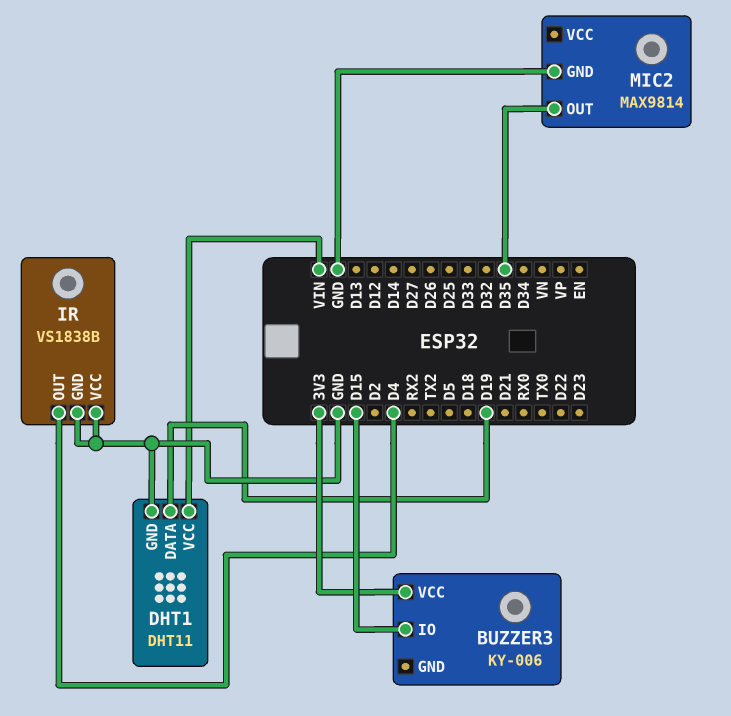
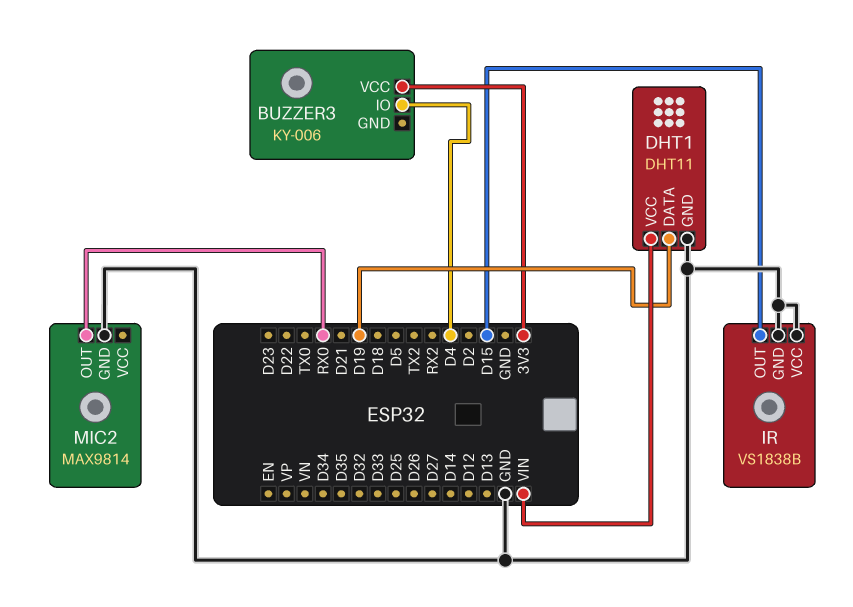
BUZZER3 pin IO: D15 -> D4
IR pin OUT: D4 -> D15
MIC2 pin OUT: D35 -> RX0

